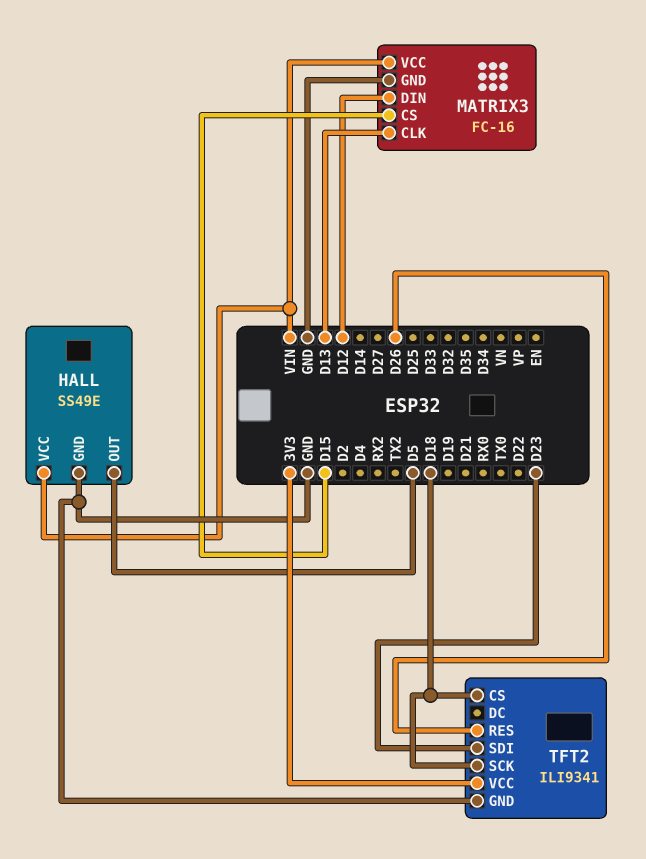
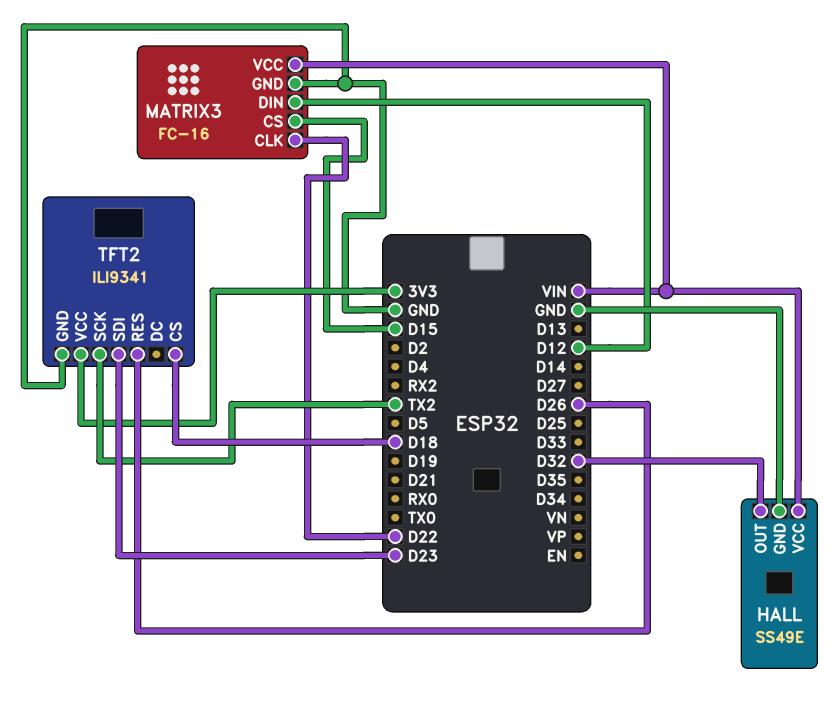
HALL pin OUT: D5 -> D32
MATRIX3 pin CLK: D13 -> D22
TFT2 pin SCK: D18 -> TX2

